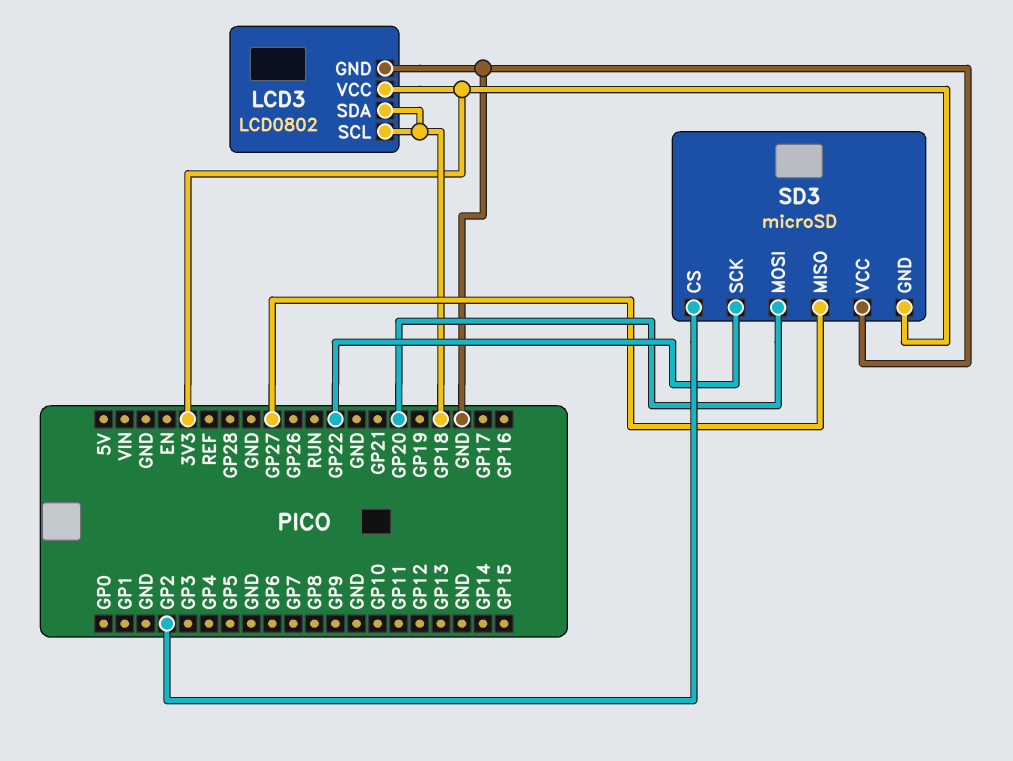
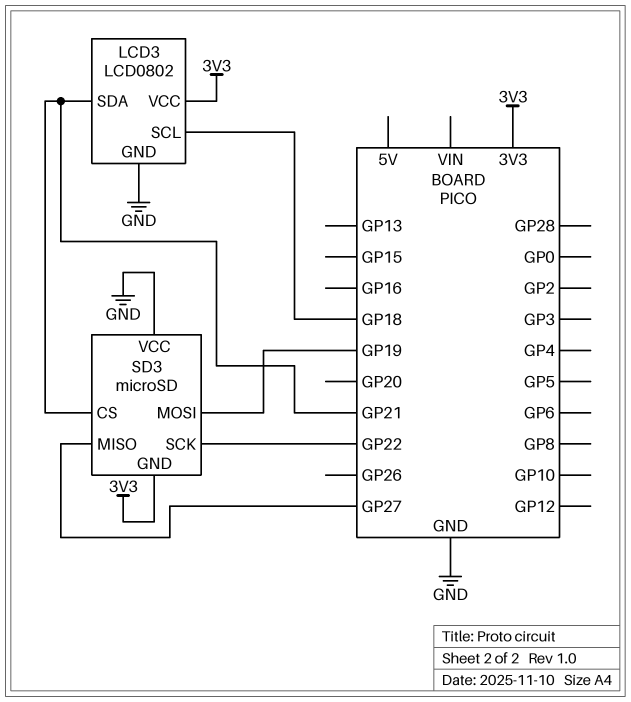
LCD3 pin SDA: GP18 -> GP21
SD3 pin CS: GP2 -> GP21
SD3 pin MOSI: GP20 -> GP19

